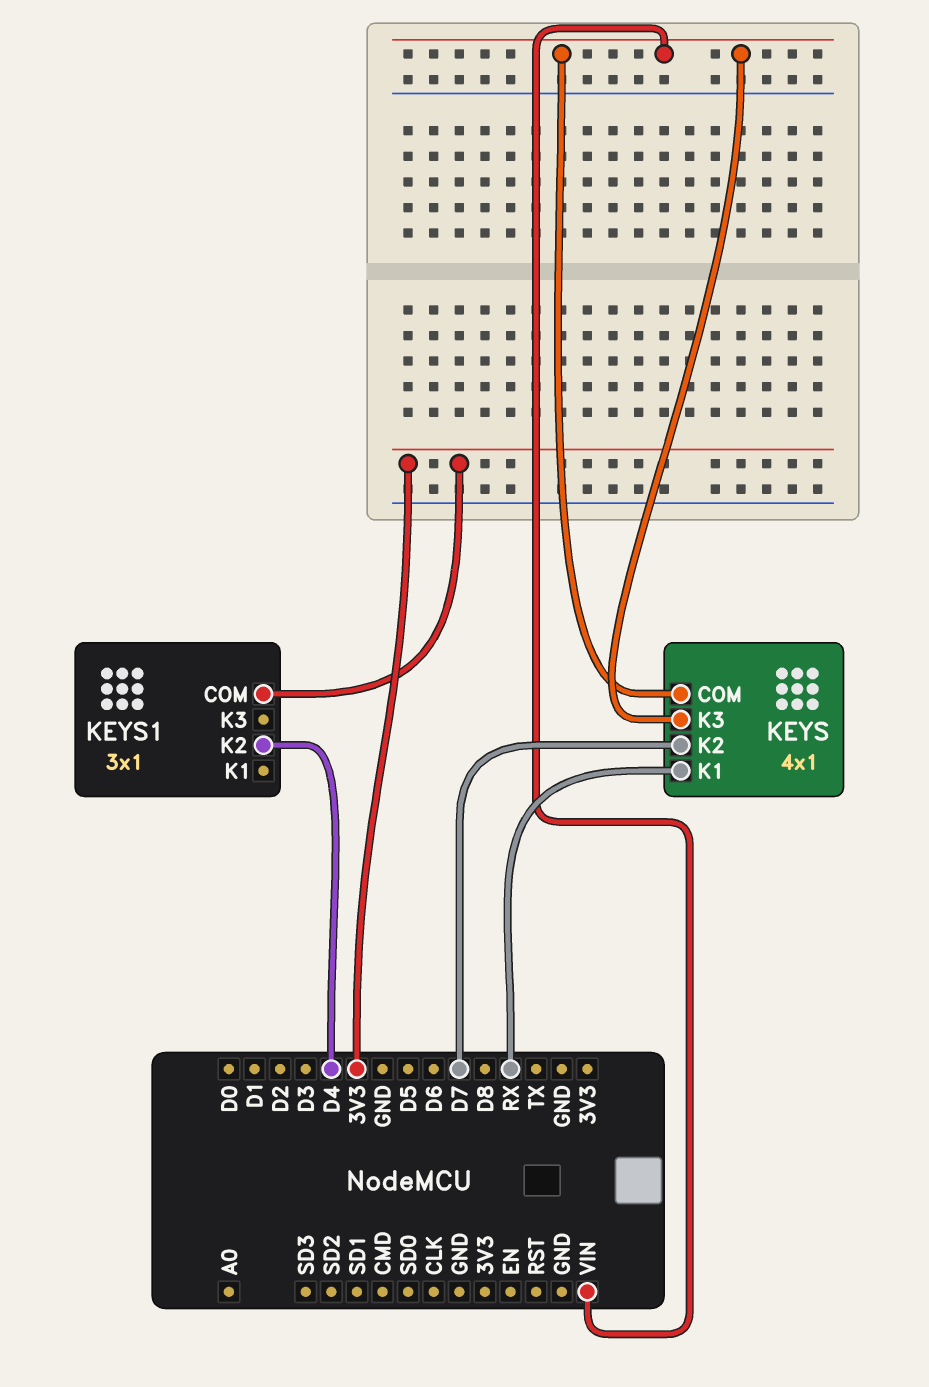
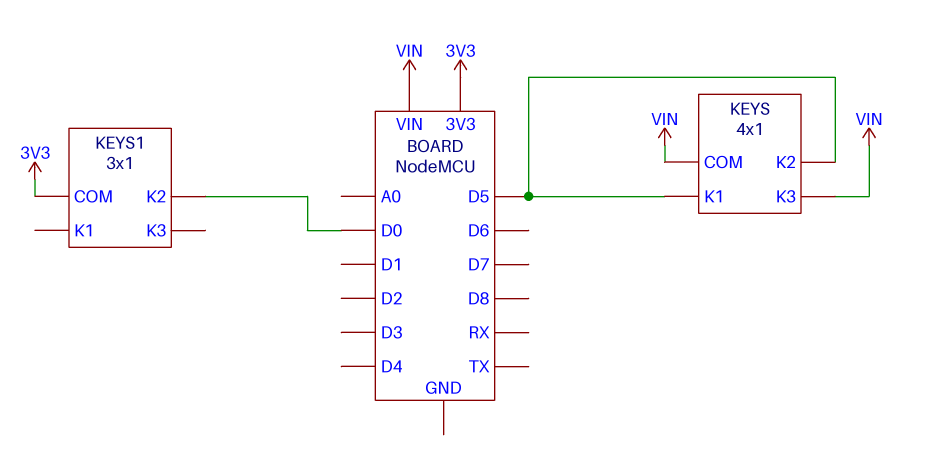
KEYS pin K1: RX -> D5
KEYS pin K2: D7 -> D5
KEYS1 pin K2: D4 -> D0

